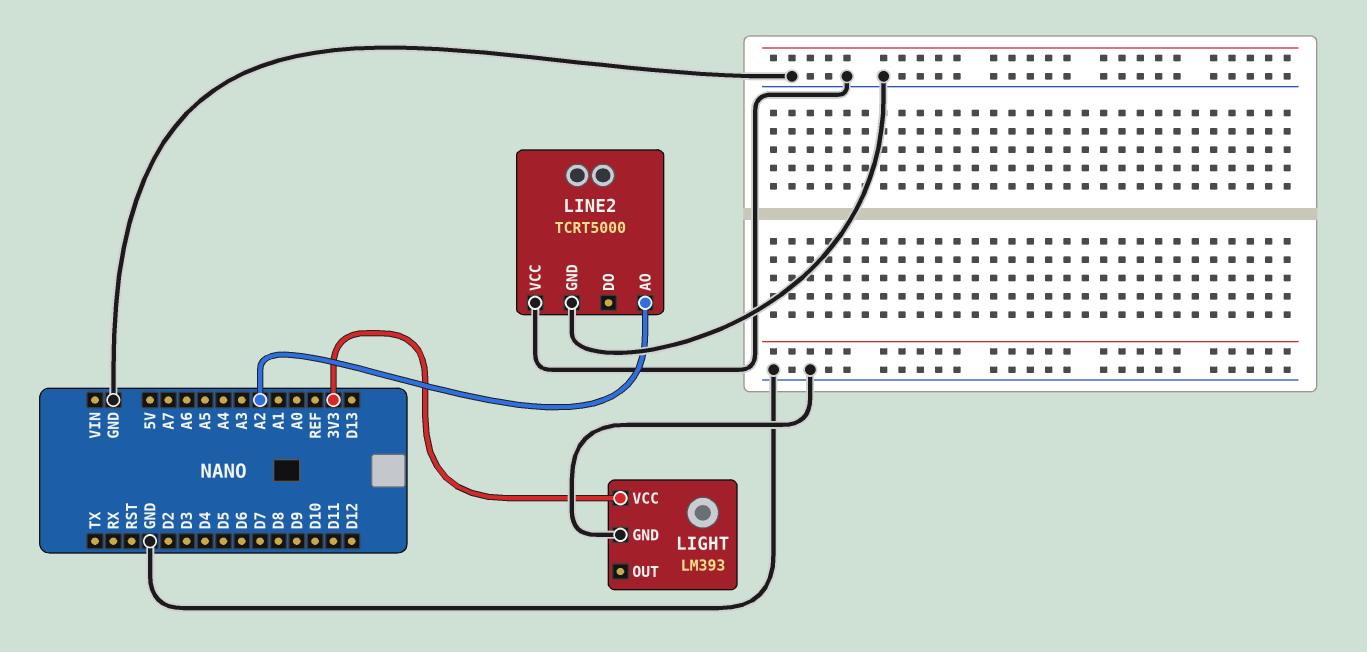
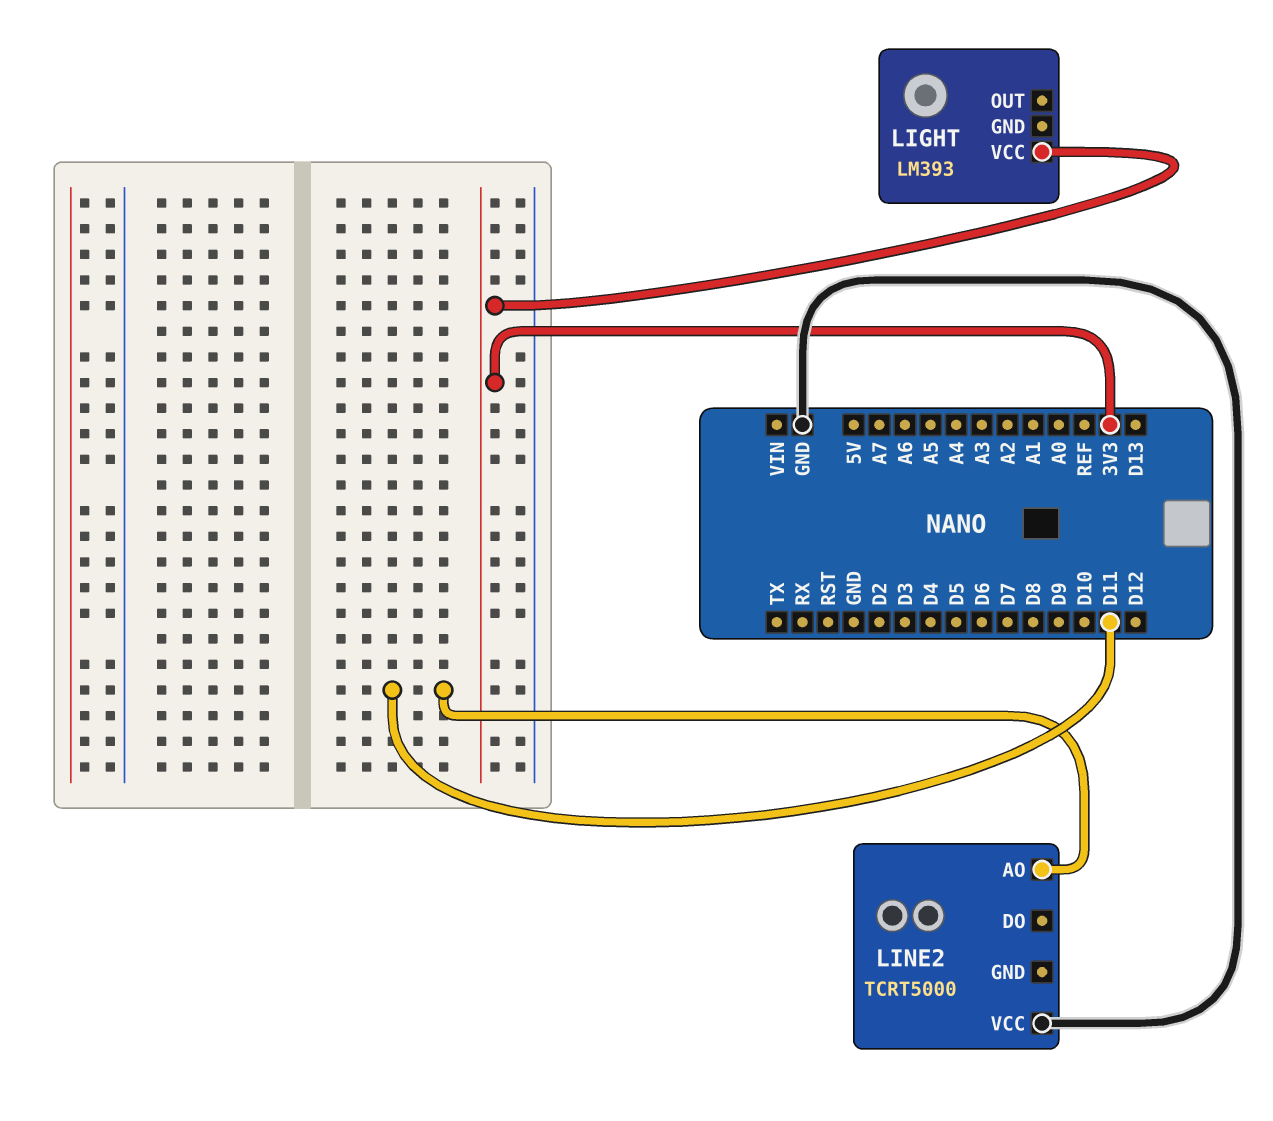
LIGHT pin GND: GND -> none
LINE2 pin AO: A2 -> D11
LINE2 pin GND: GND -> none

